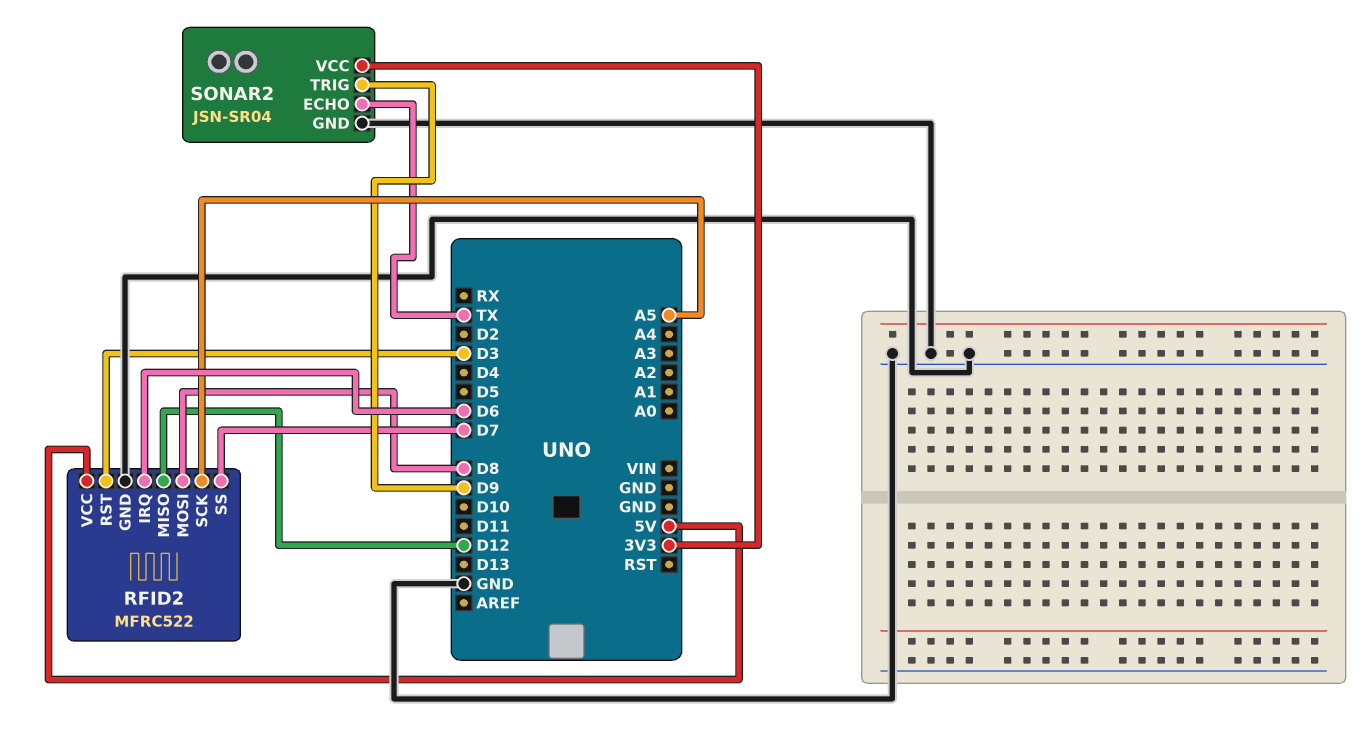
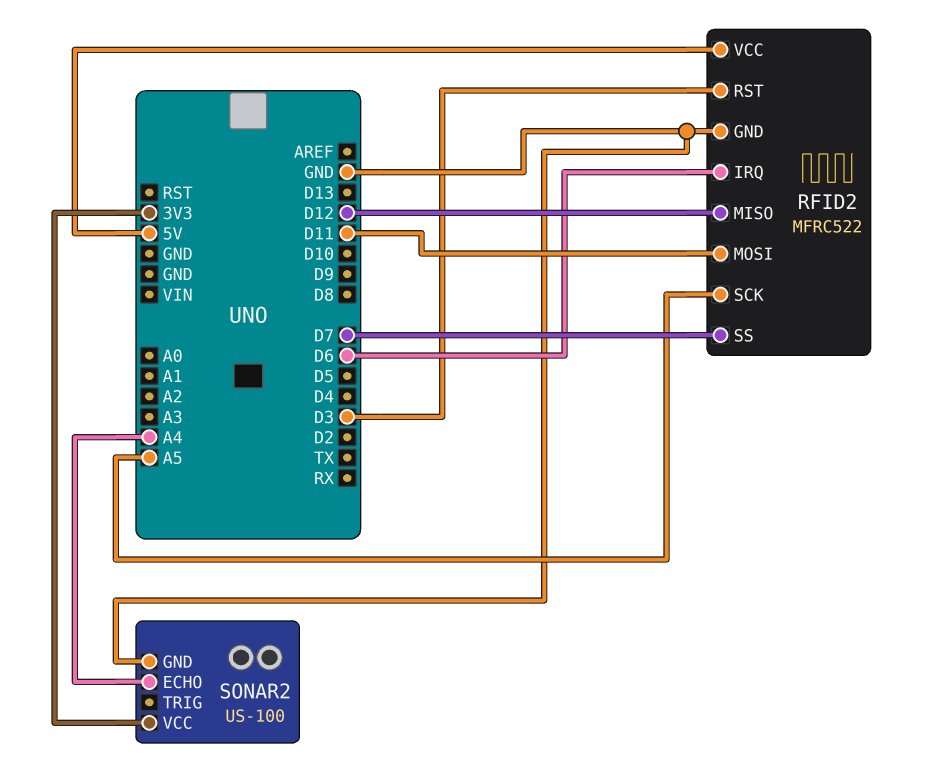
RFID2 pin MOSI: D8 -> D11
SONAR2: JSN-SR04 -> US-100
SONAR2 pin ECHO: TX -> A4
SONAR2 pin TRIG: D9 -> none

